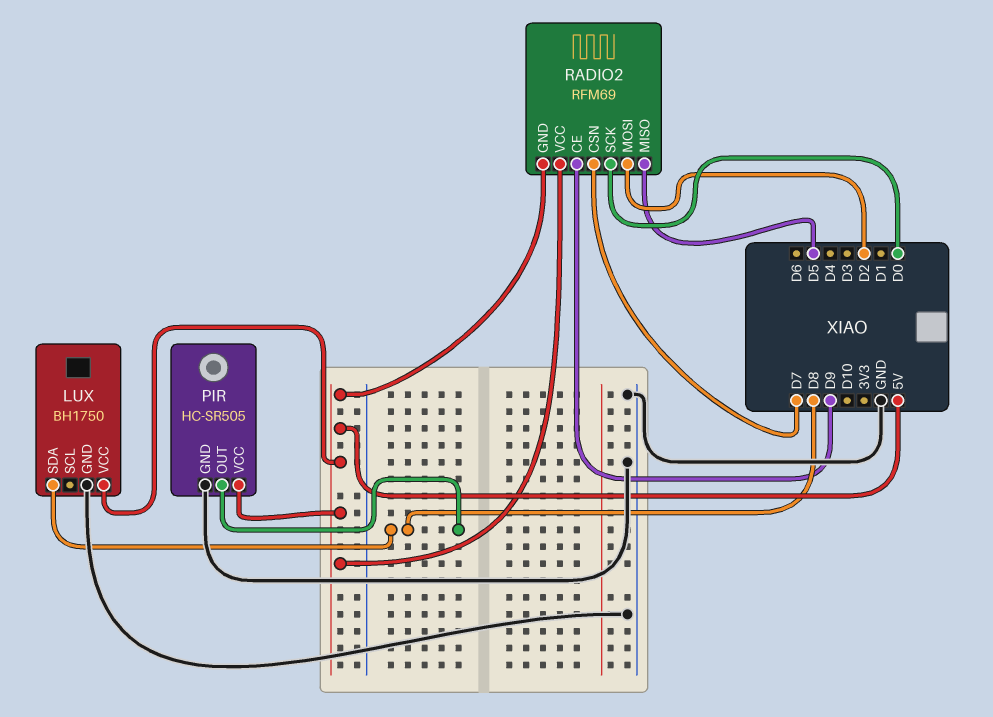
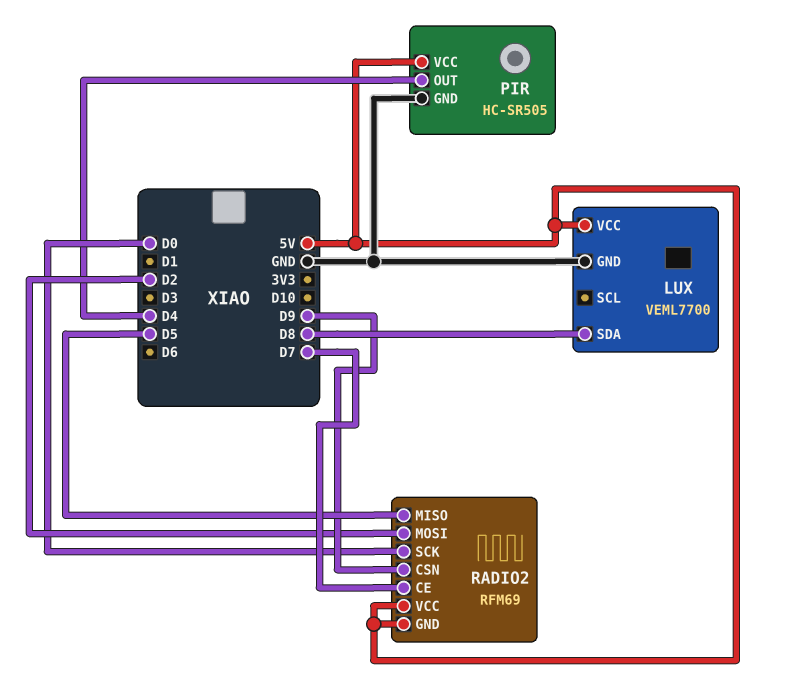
LUX: BH1750 -> VEML7700
PIR pin OUT: D8 -> D4
RADIO2 pin CE: D9 -> D7
RADIO2 pin CSN: D7 -> D9

